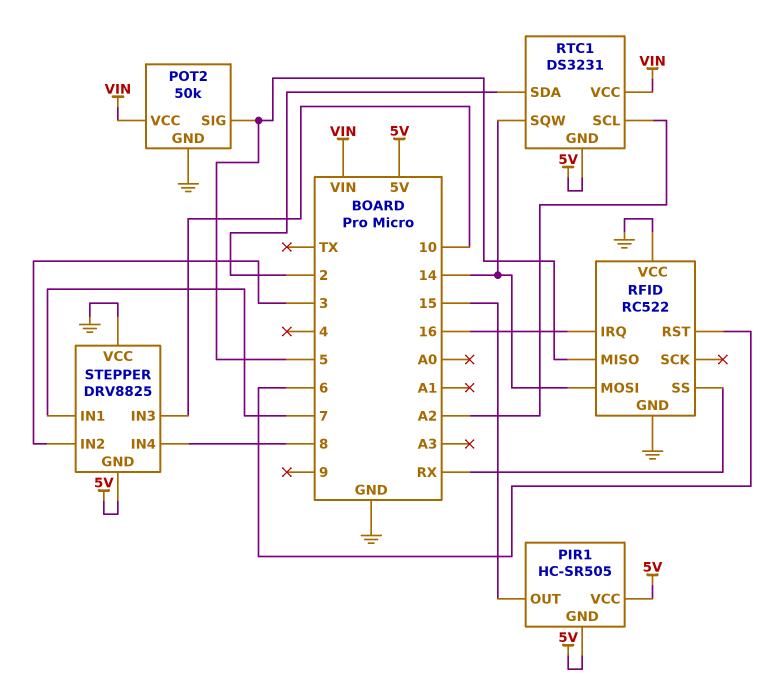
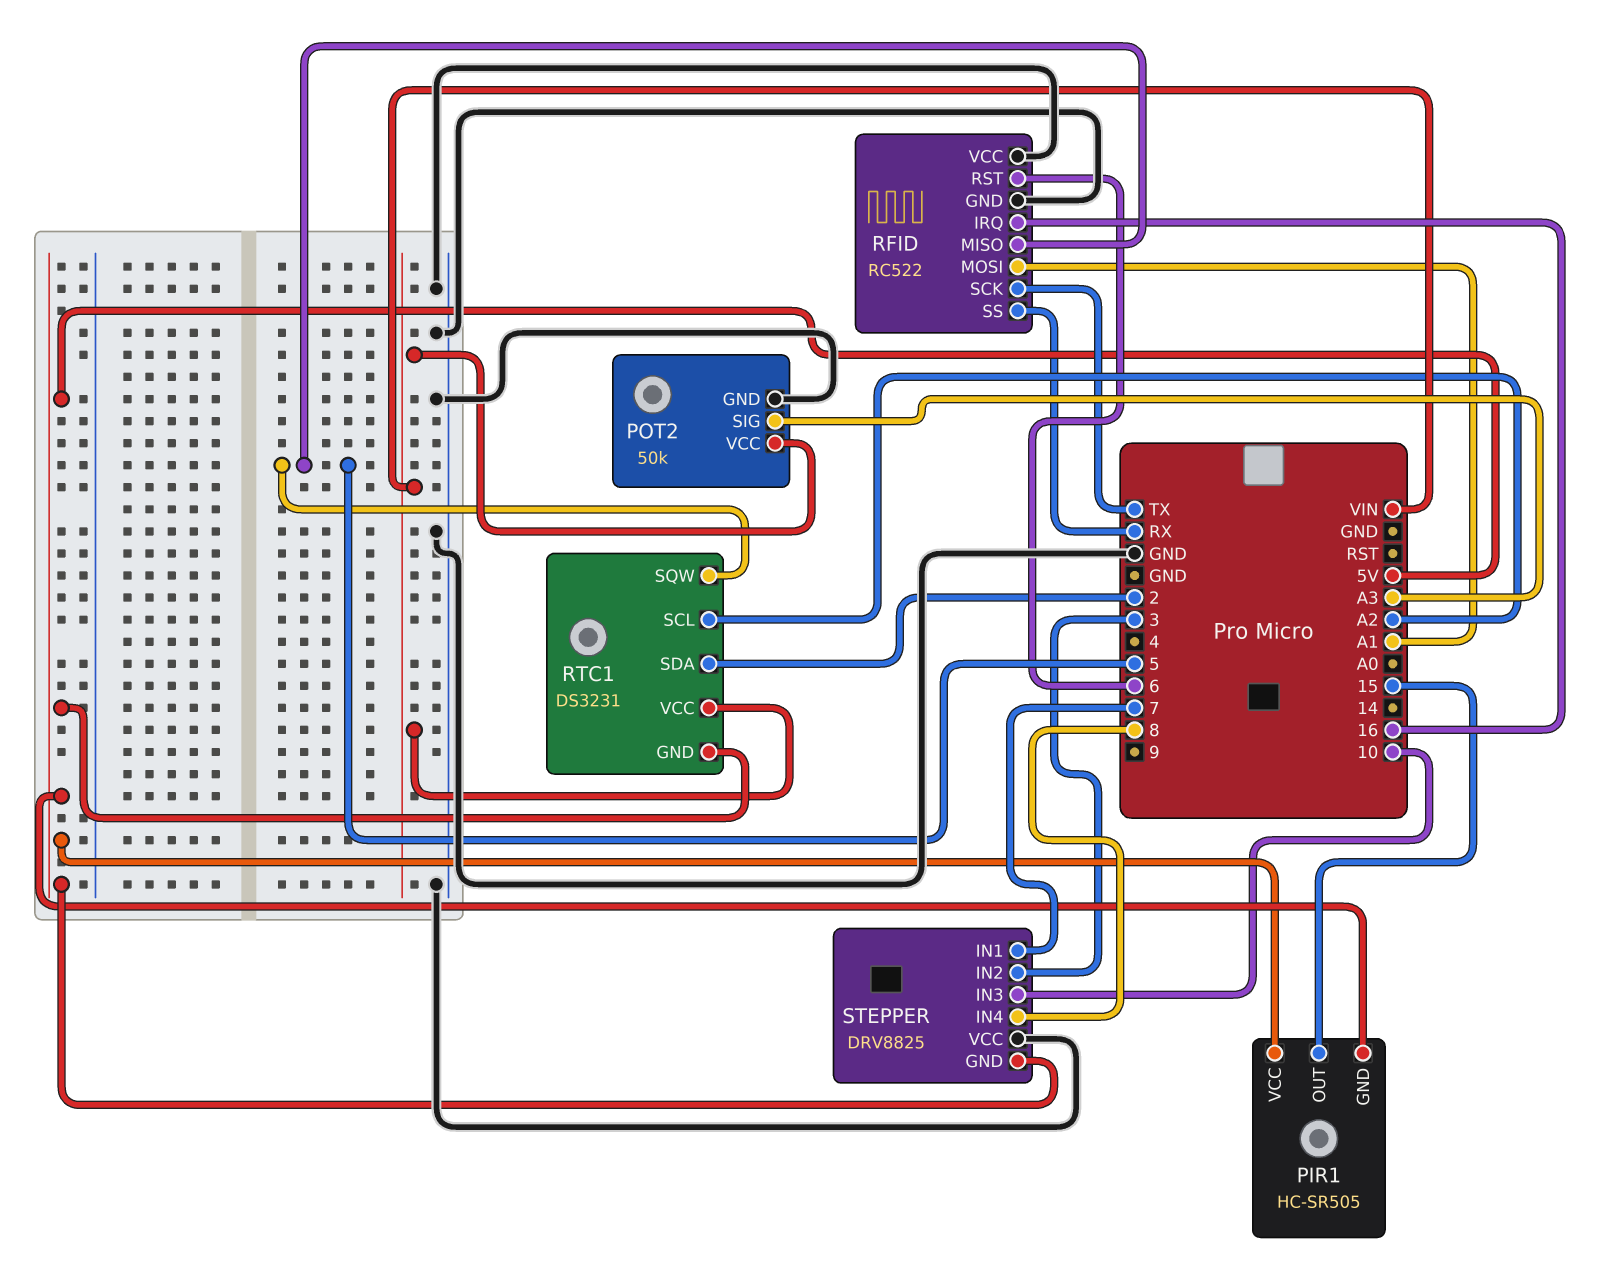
POT2 pin SIG: 5 -> A3
RFID pin MOSI: 14 -> A1
RFID pin SCK: none -> TX
RTC1 pin SQW: 14 -> 5

